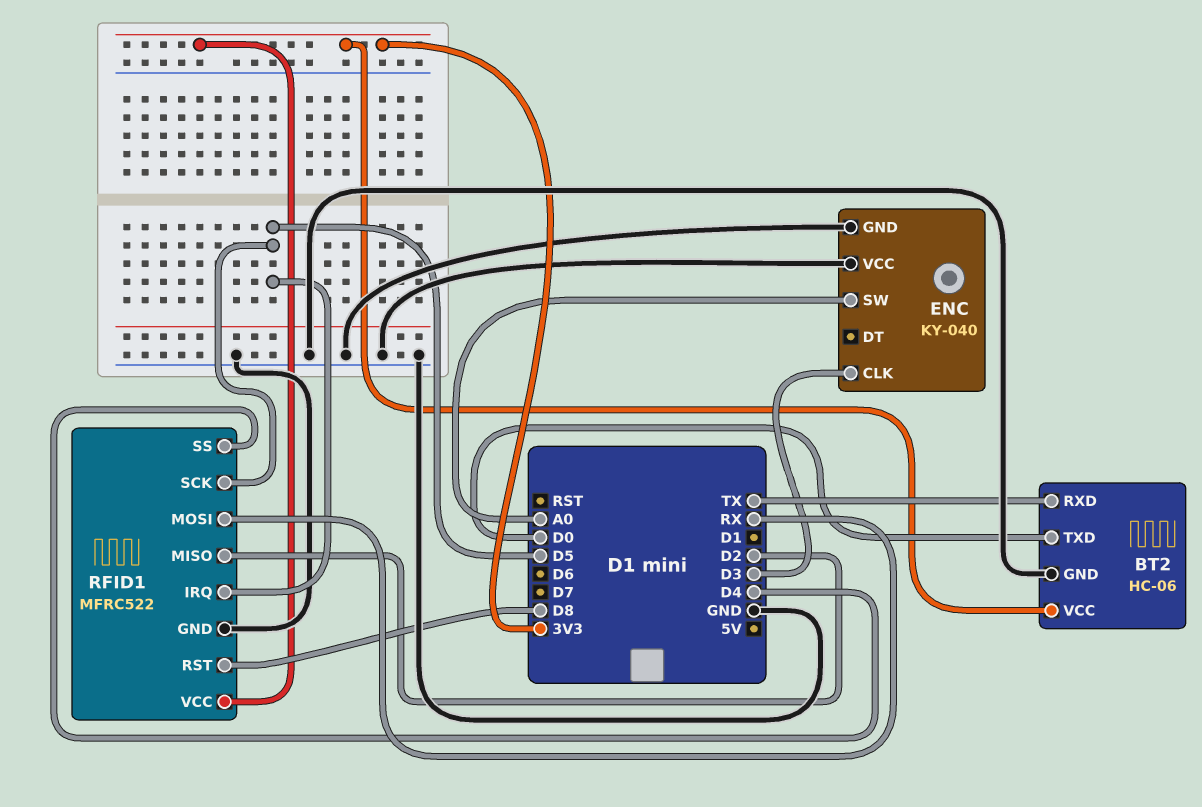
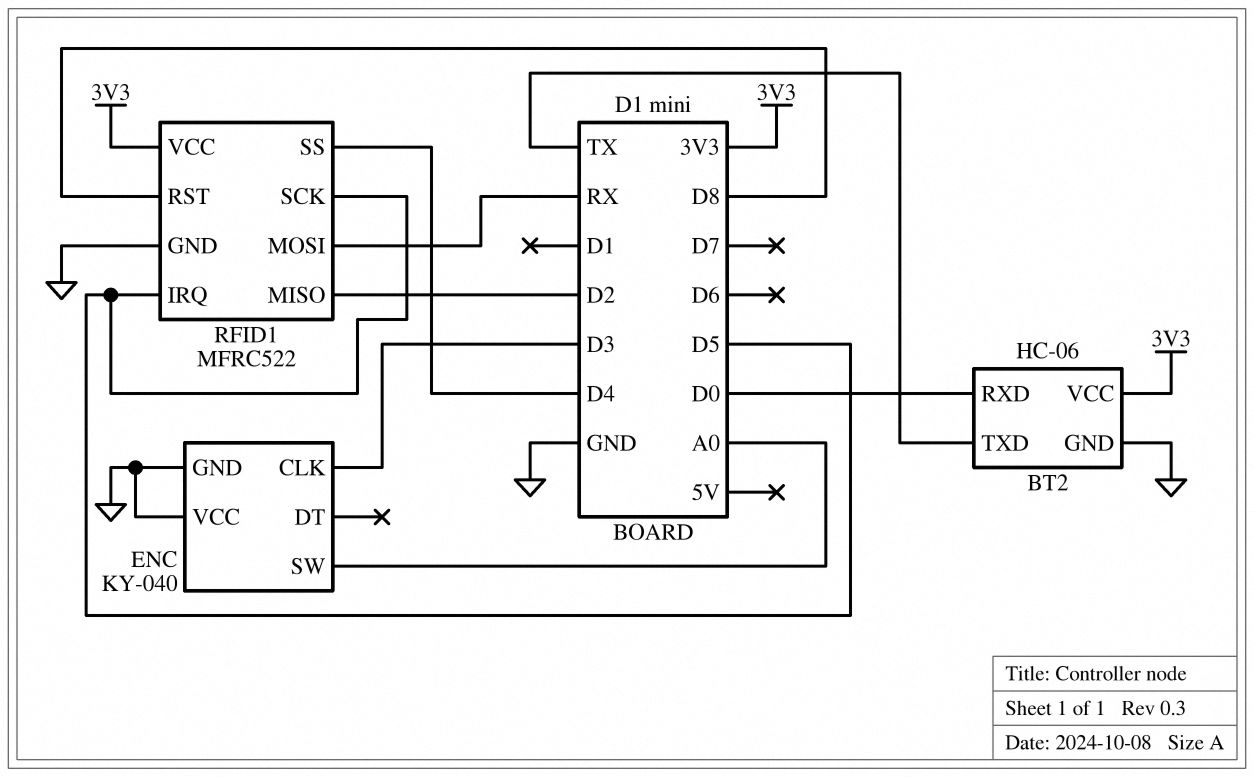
BT2 pin RXD: TX -> D0
BT2 pin TXD: D0 -> TX

